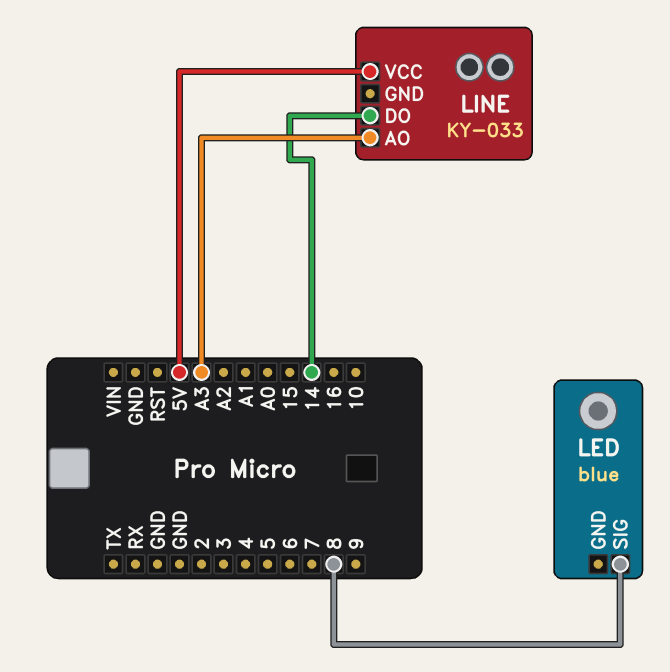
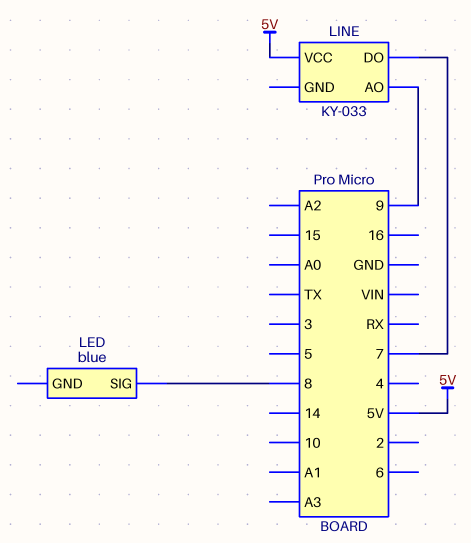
LINE pin AO: A3 -> 9
LINE pin DO: 14 -> 7

